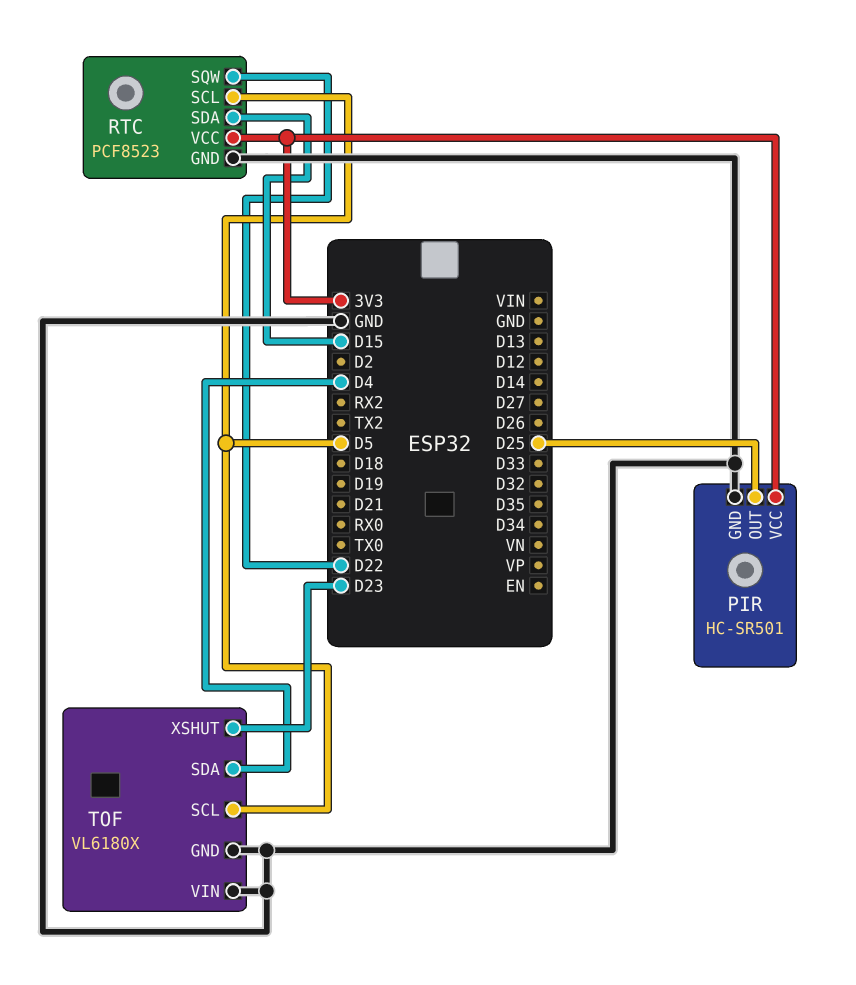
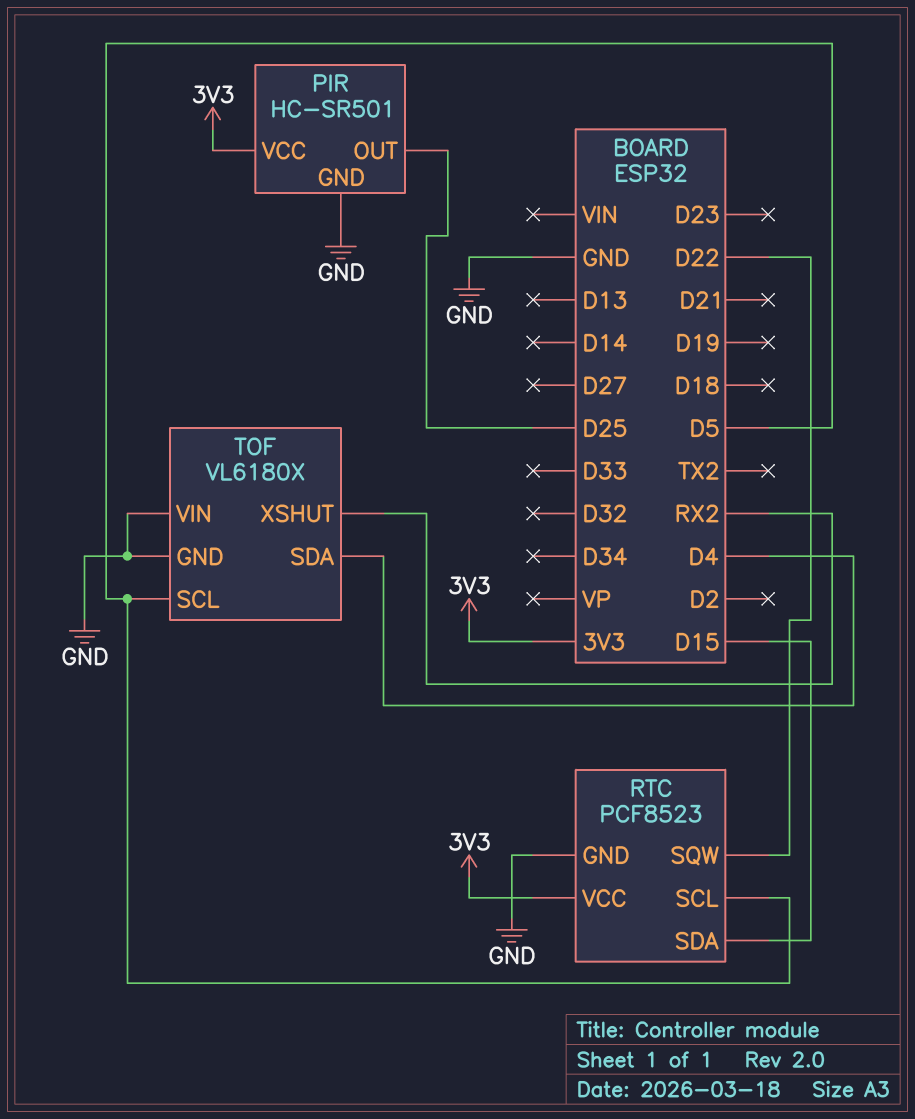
TOF pin XSHUT: D23 -> RX2

